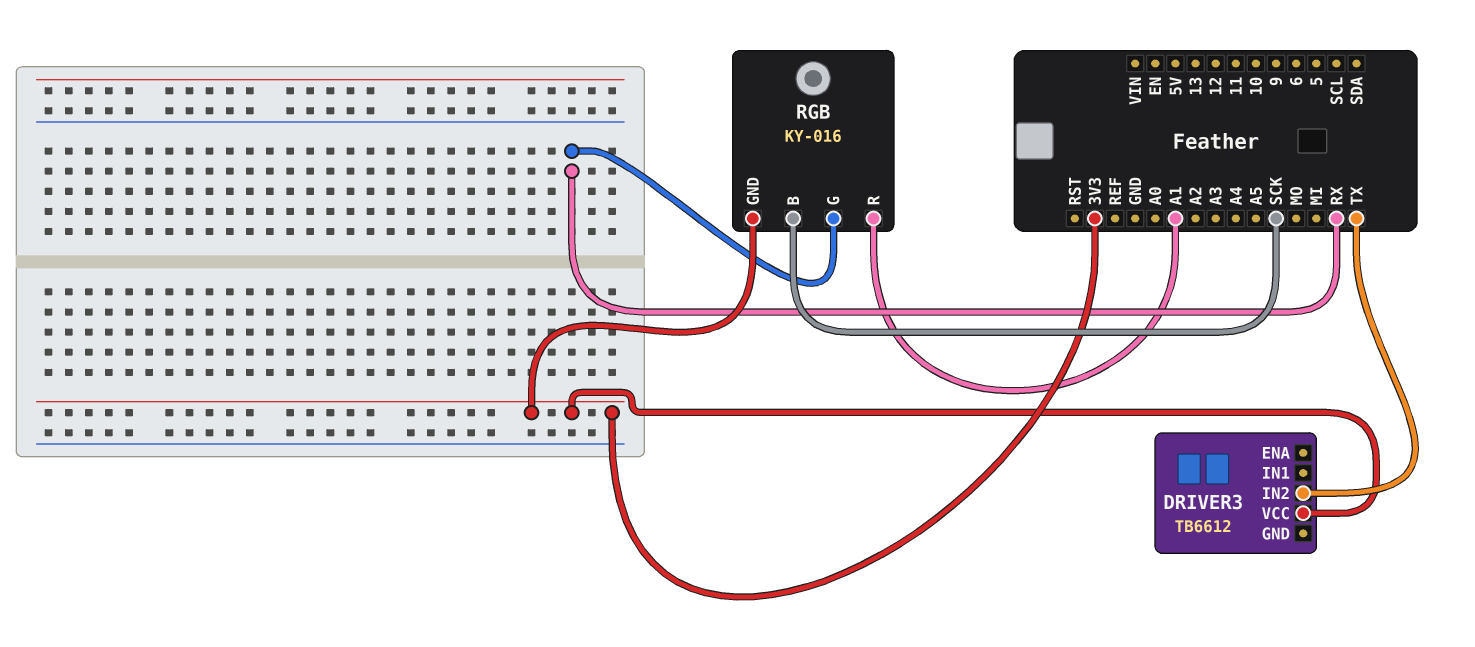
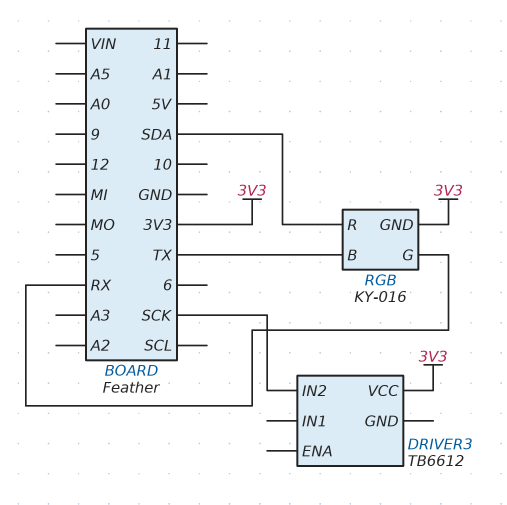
DRIVER3 pin IN2: TX -> SCK
RGB pin B: SCK -> TX
RGB pin R: A1 -> SDA

